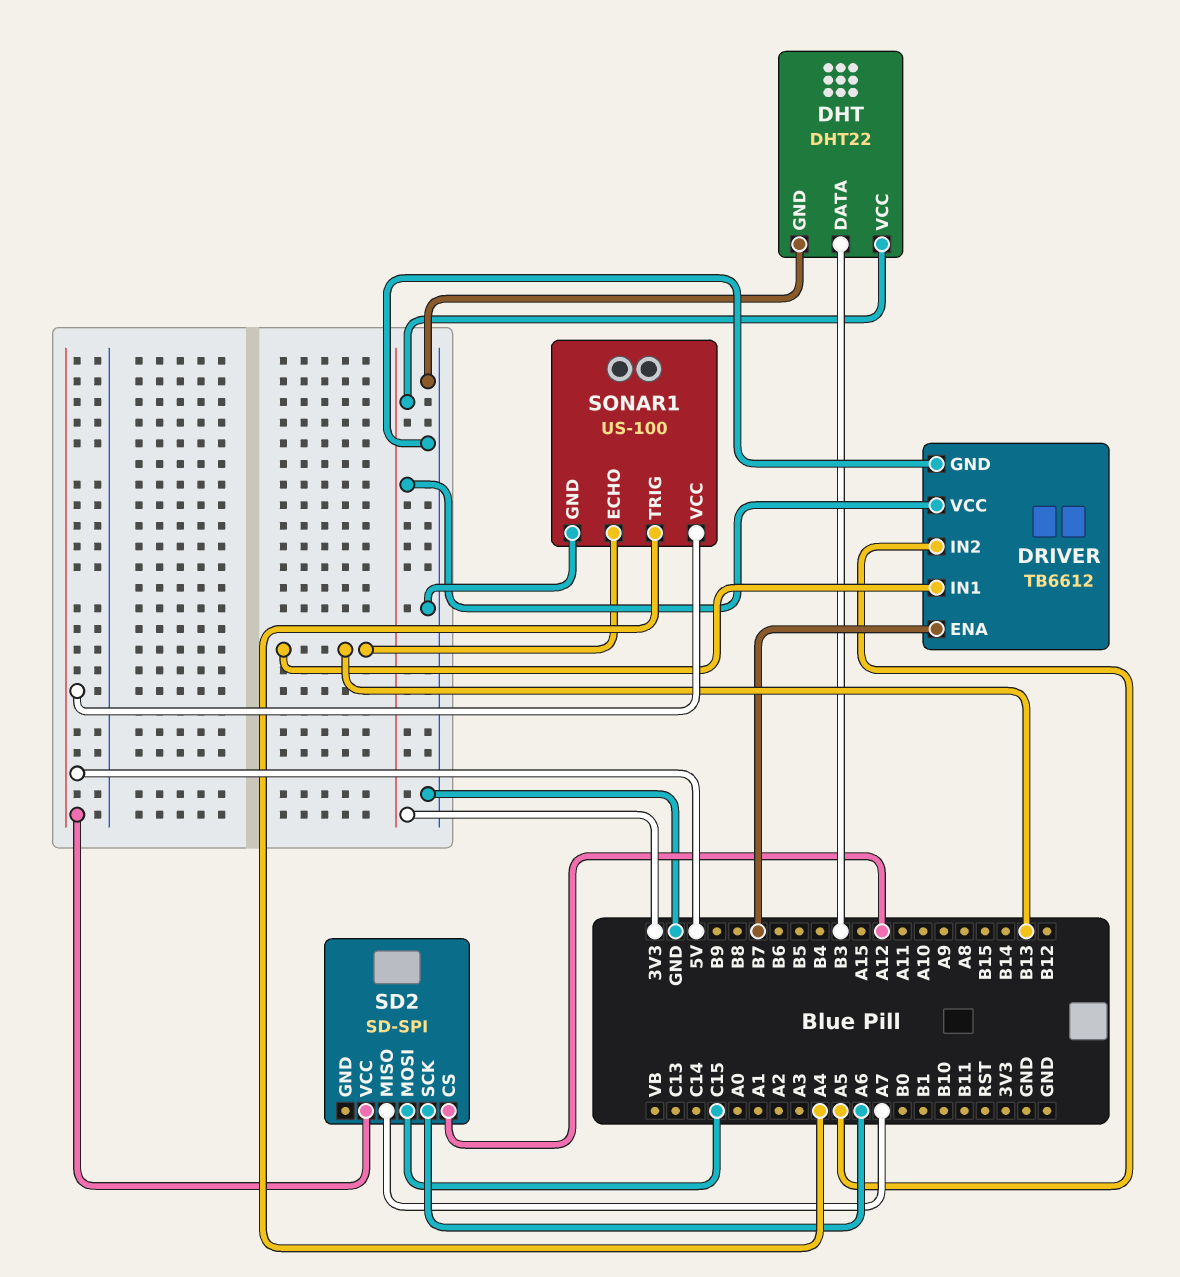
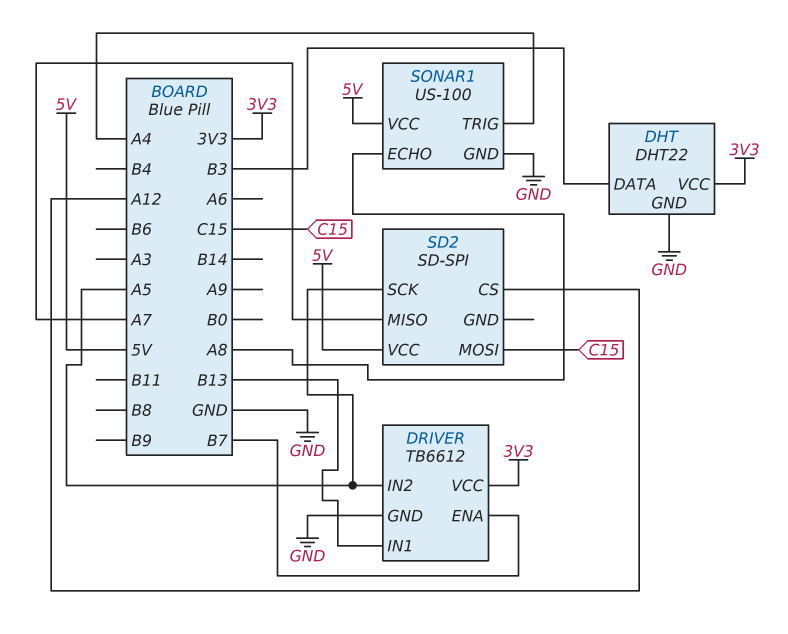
SD2 pin SCK: A6 -> A5
SONAR1 pin ECHO: B13 -> A8

